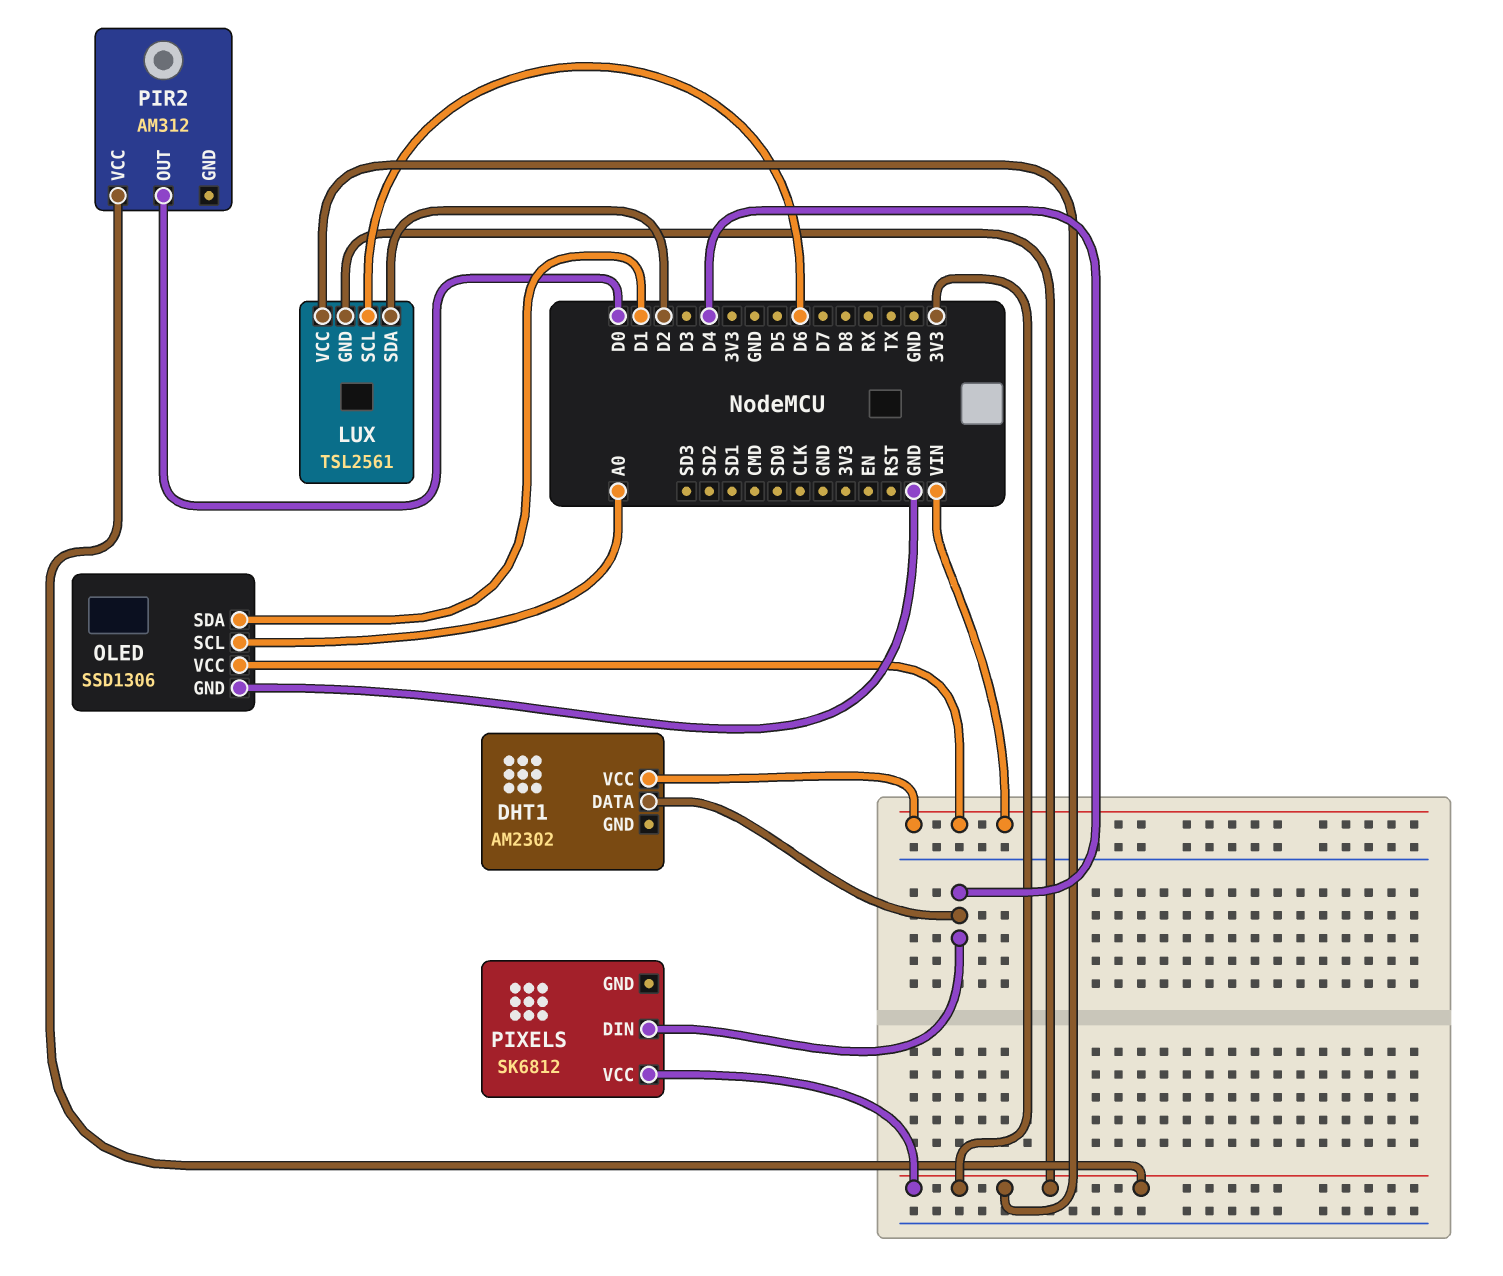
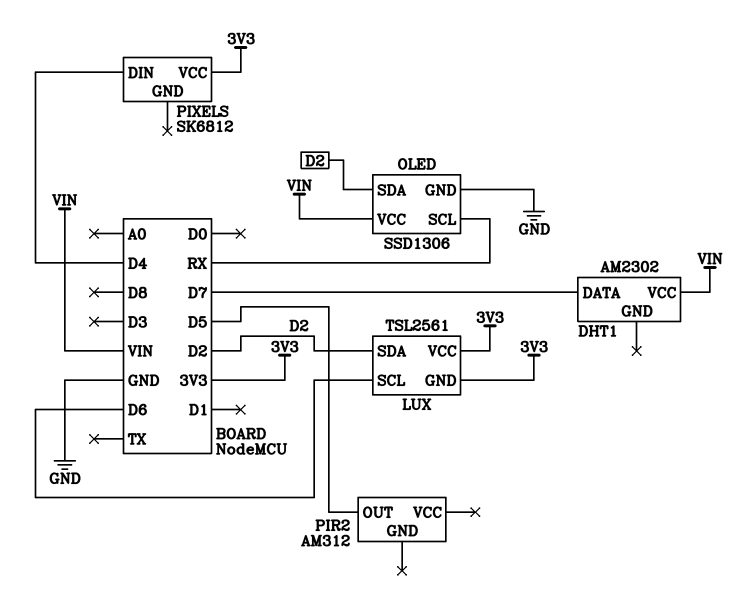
DHT1 pin DATA: D4 -> D7
OLED pin SCL: A0 -> RX
OLED pin SDA: D1 -> D2
PIR2 pin OUT: D0 -> D5
PIR2 pin VCC: 3V3 -> none

